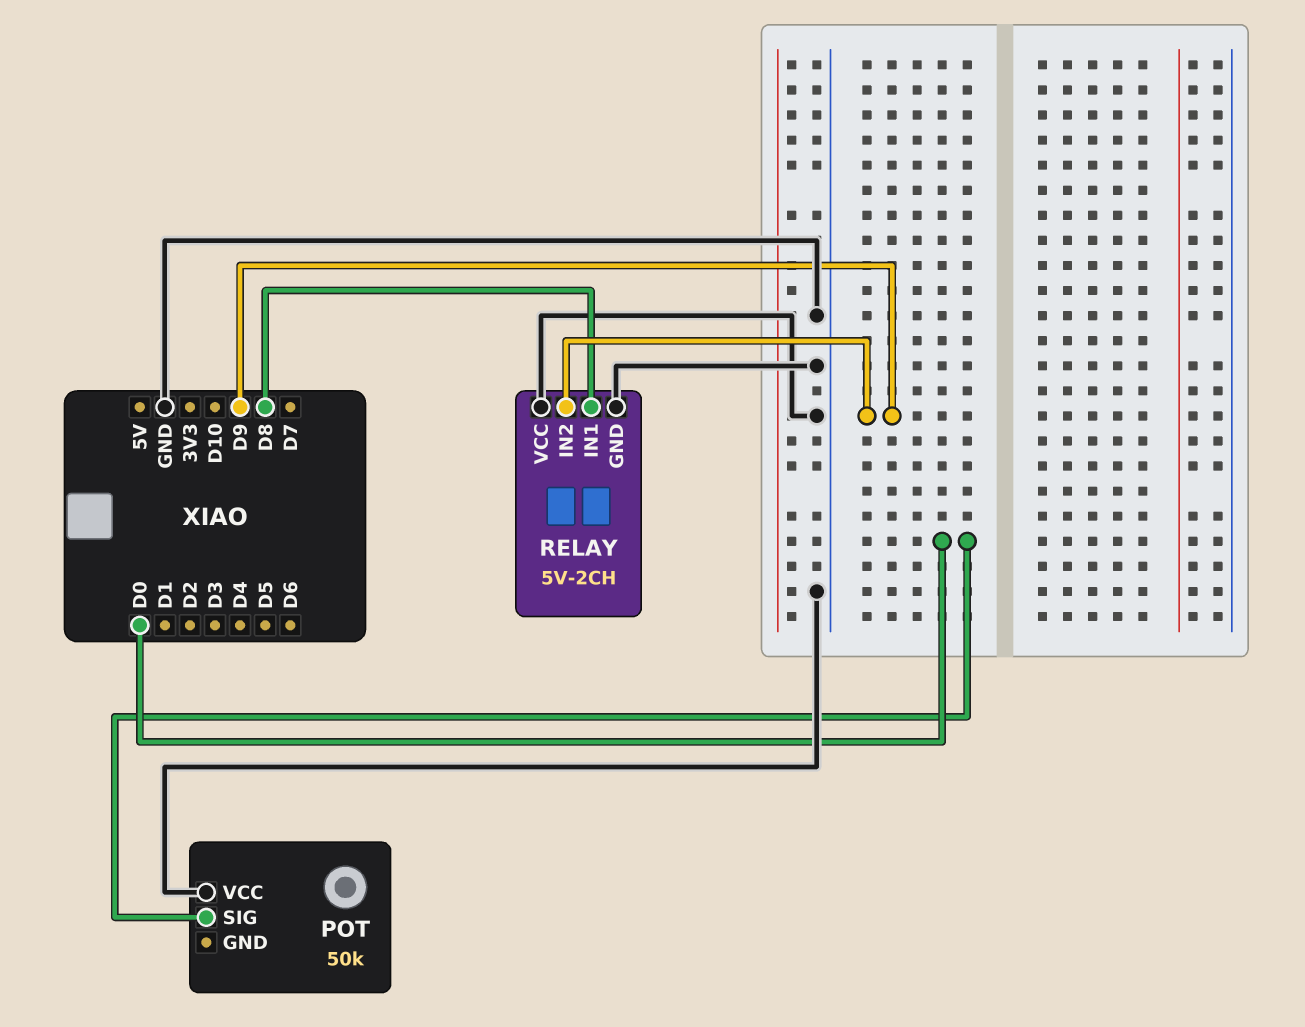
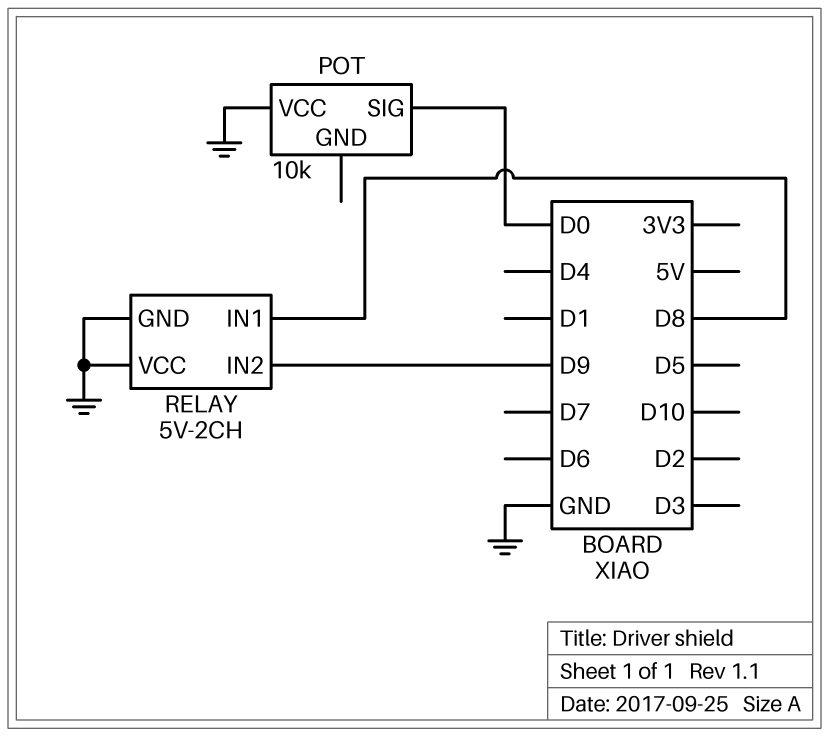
POT: 50k -> 10k

